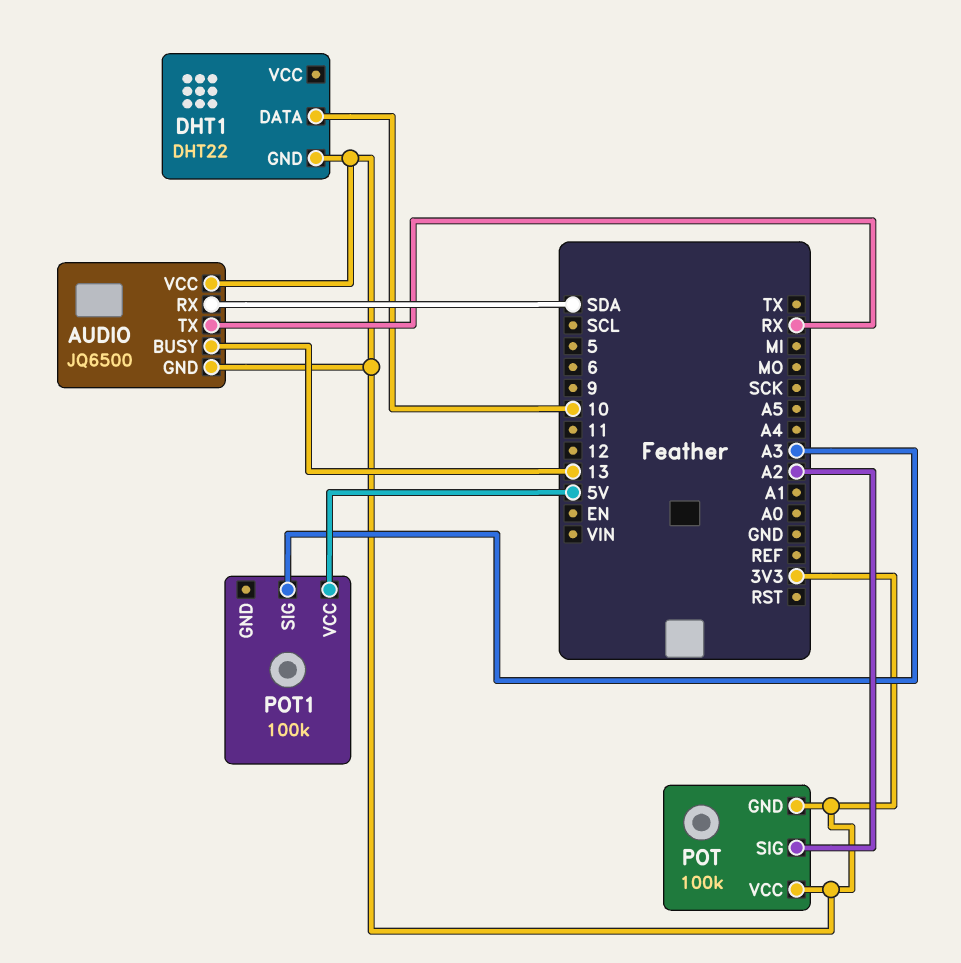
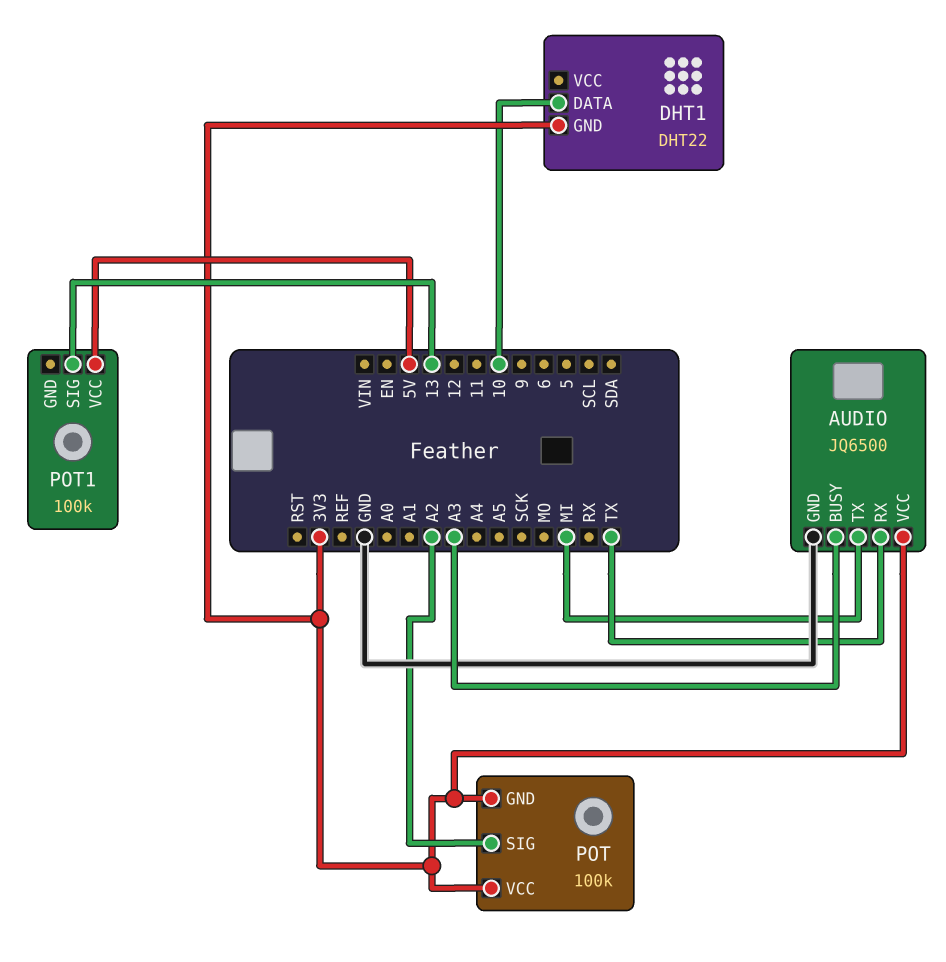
AUDIO pin BUSY: 13 -> A3
AUDIO pin GND: 3V3 -> GND
AUDIO pin RX: SDA -> TX
AUDIO pin TX: RX -> MI
POT1 pin SIG: A3 -> 13

